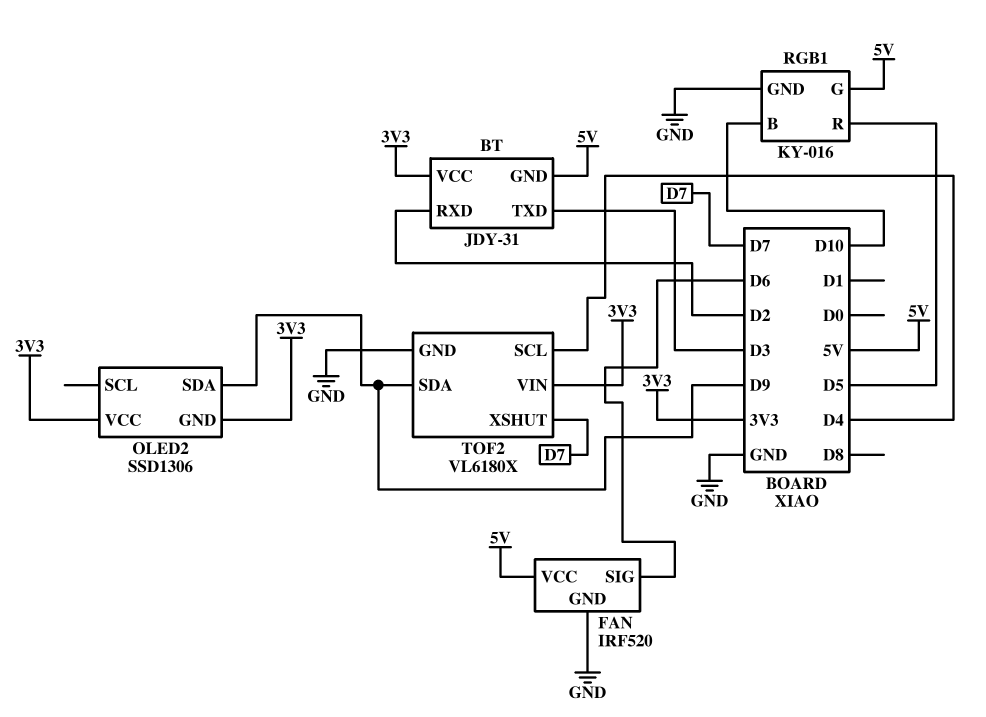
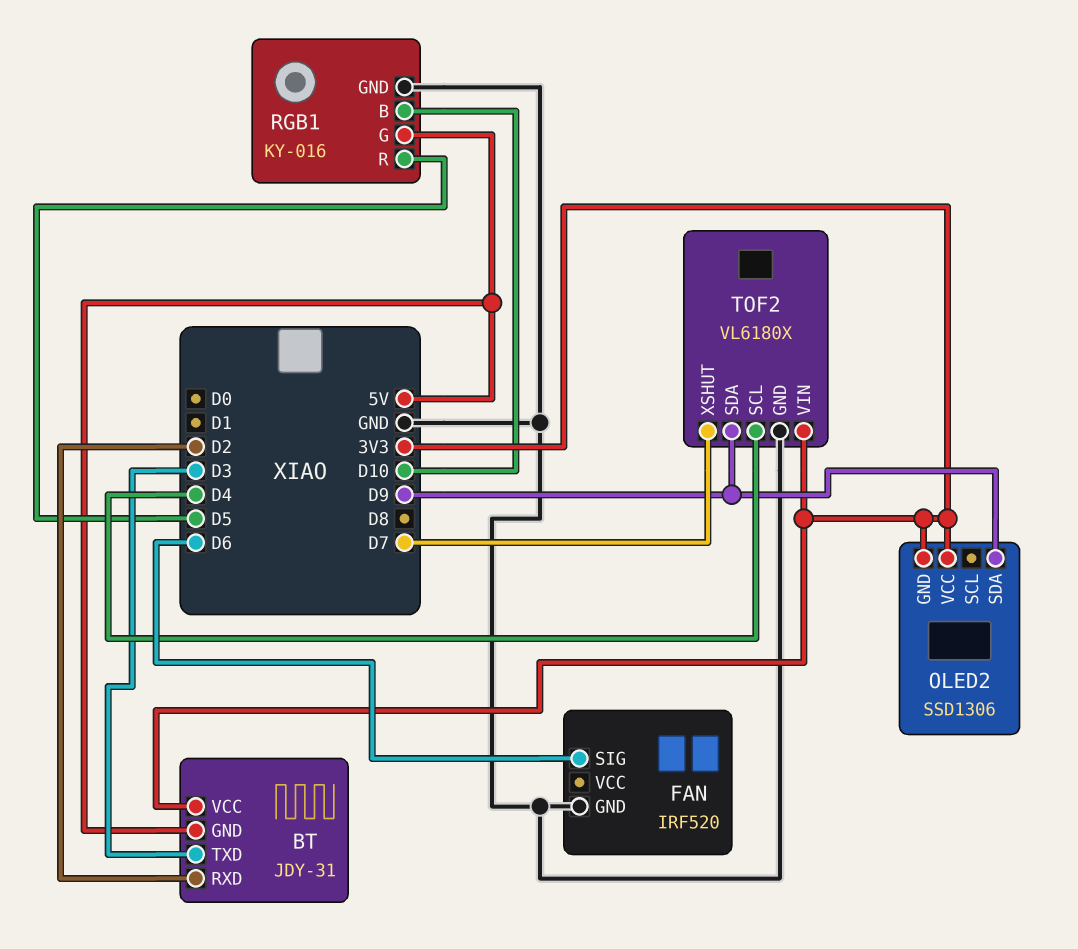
FAN pin VCC: 5V -> none

